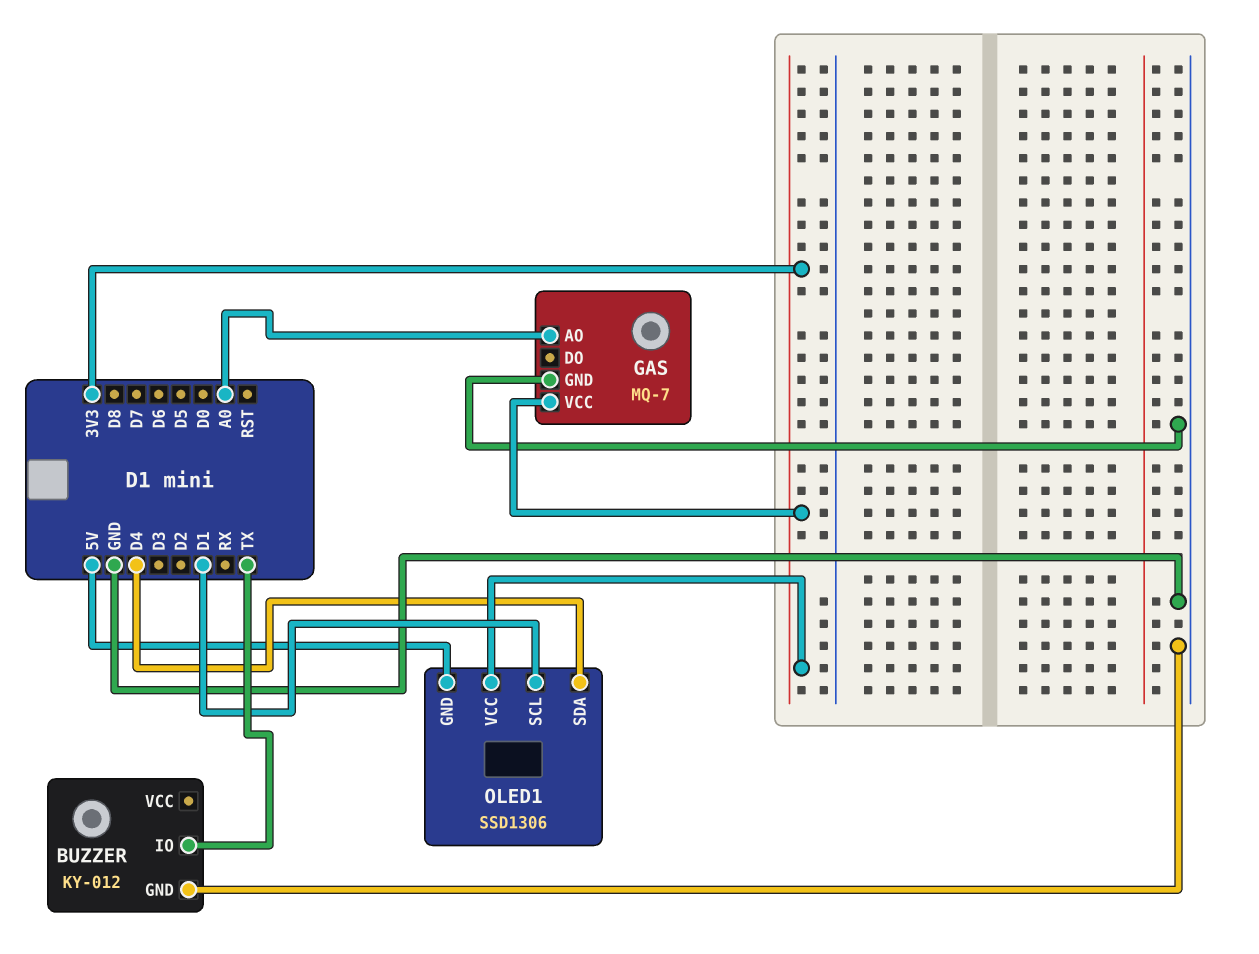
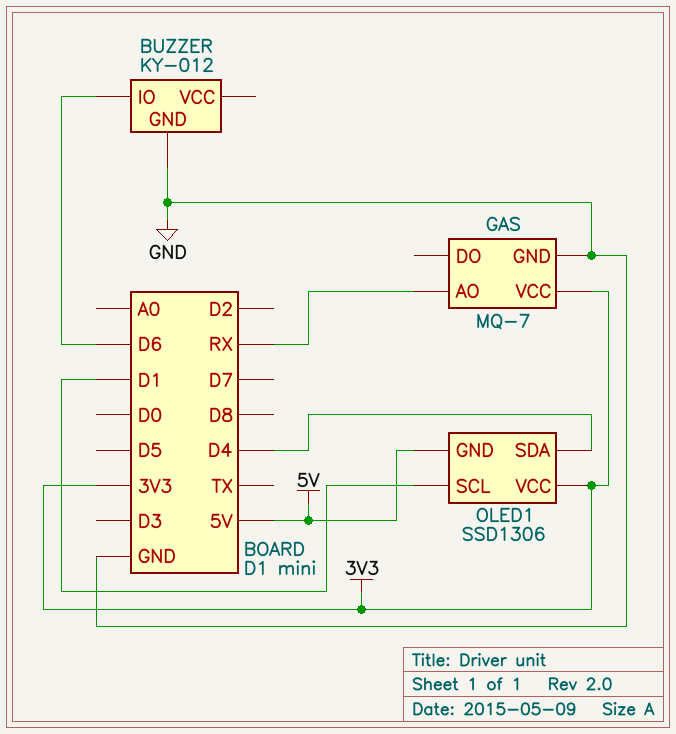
BUZZER pin IO: TX -> D6
GAS pin AO: A0 -> RX

